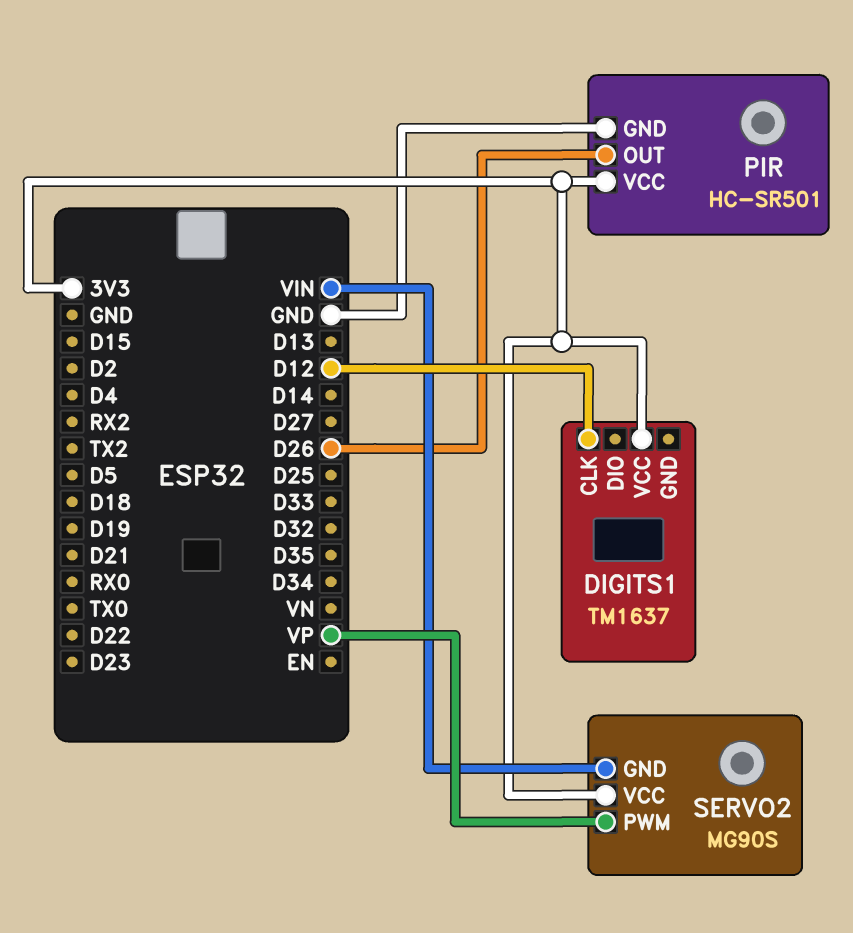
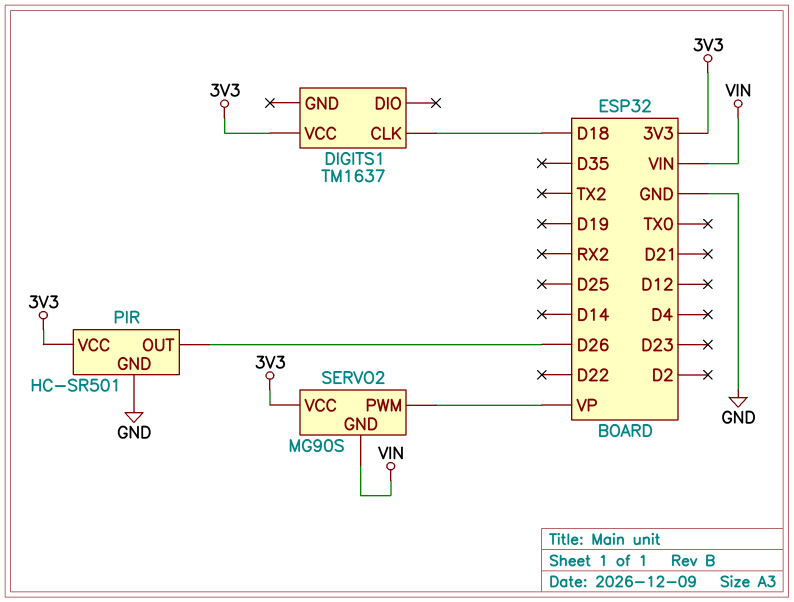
DIGITS1 pin CLK: D12 -> D18

